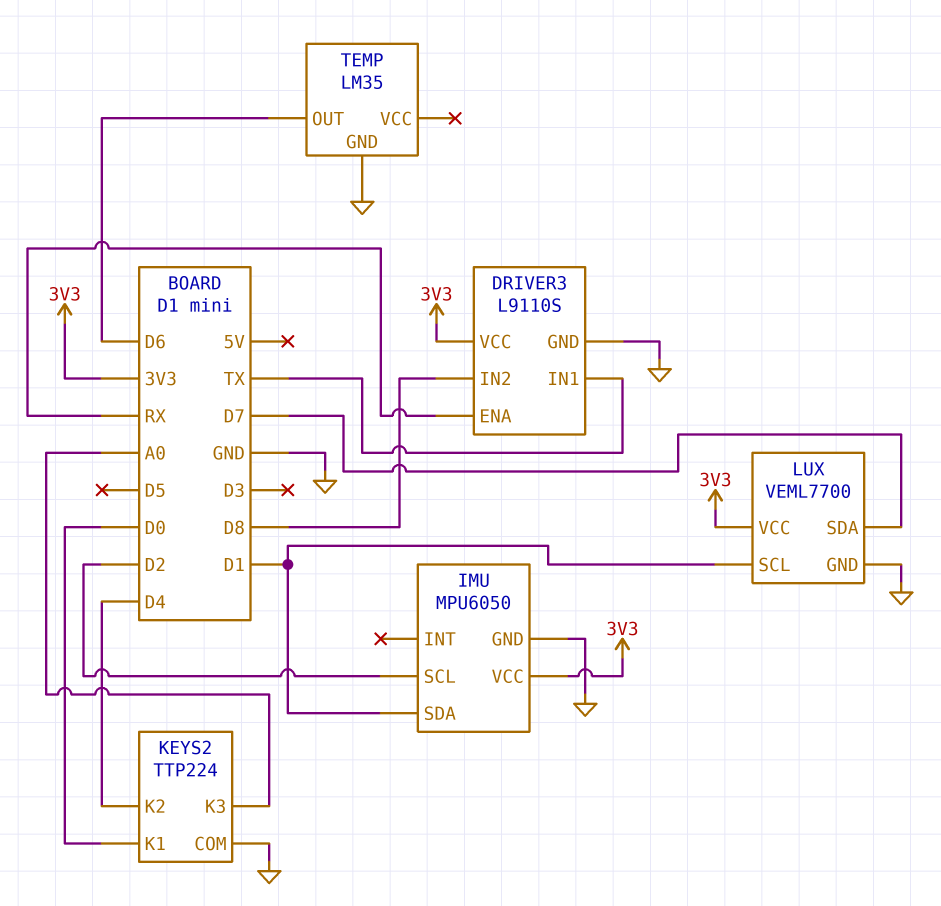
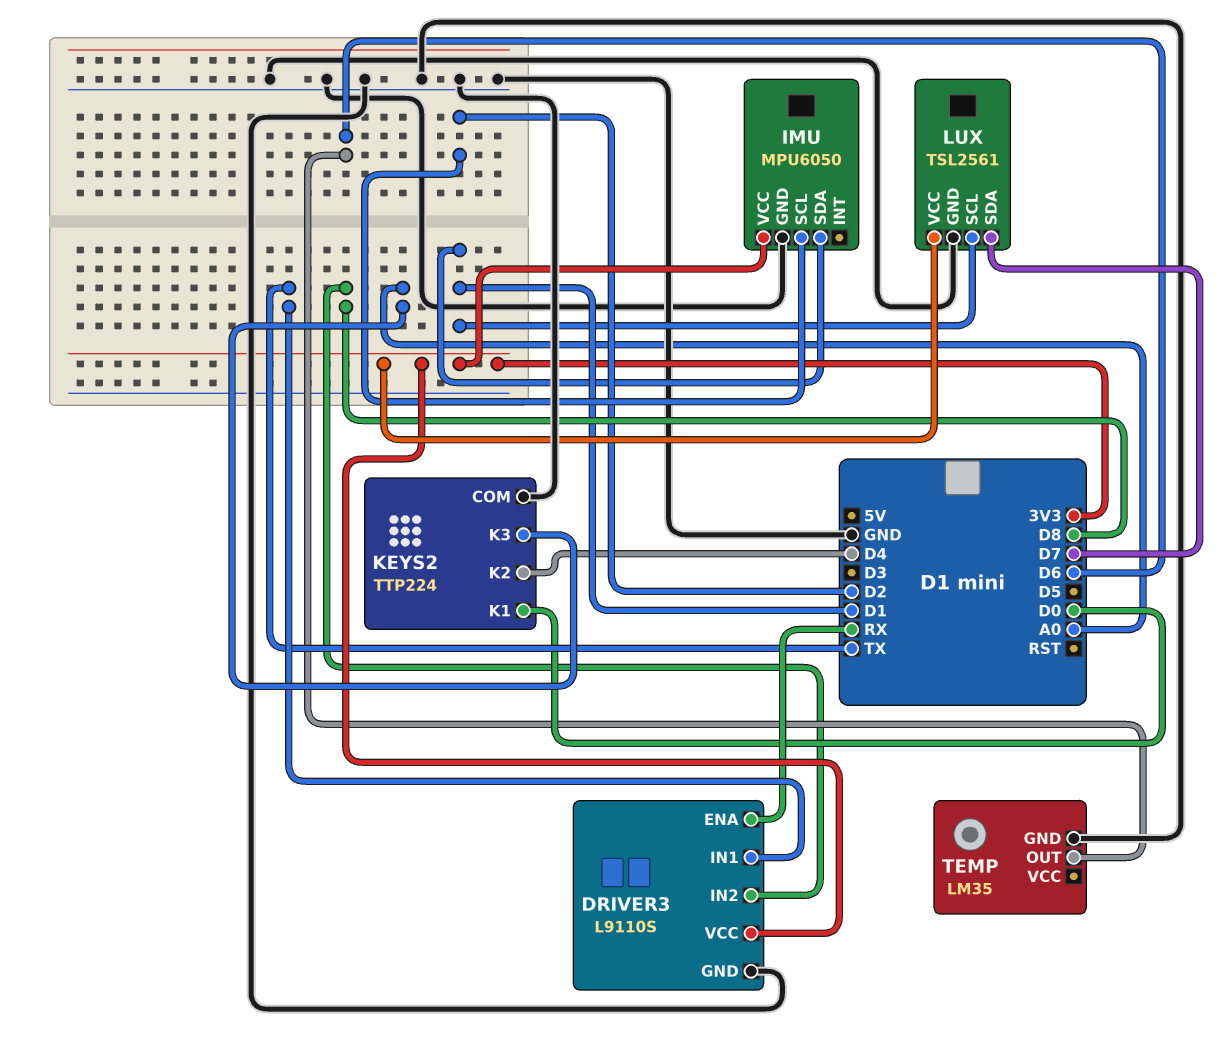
LUX: VEML7700 -> TSL2561

